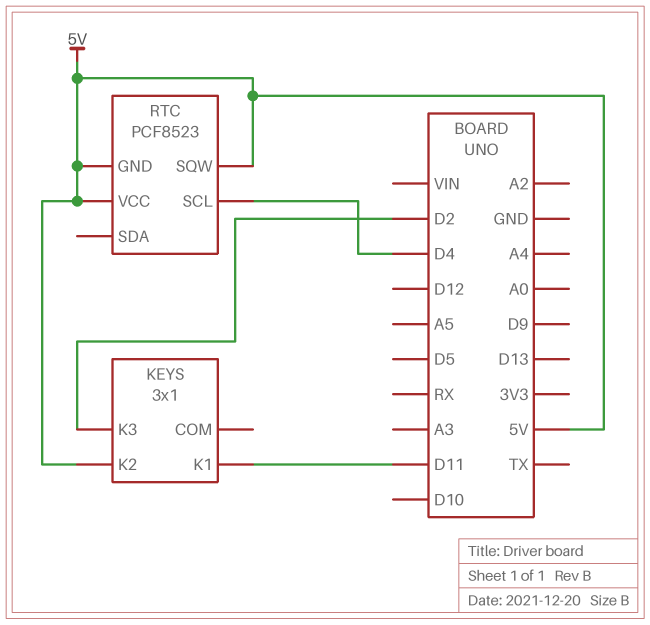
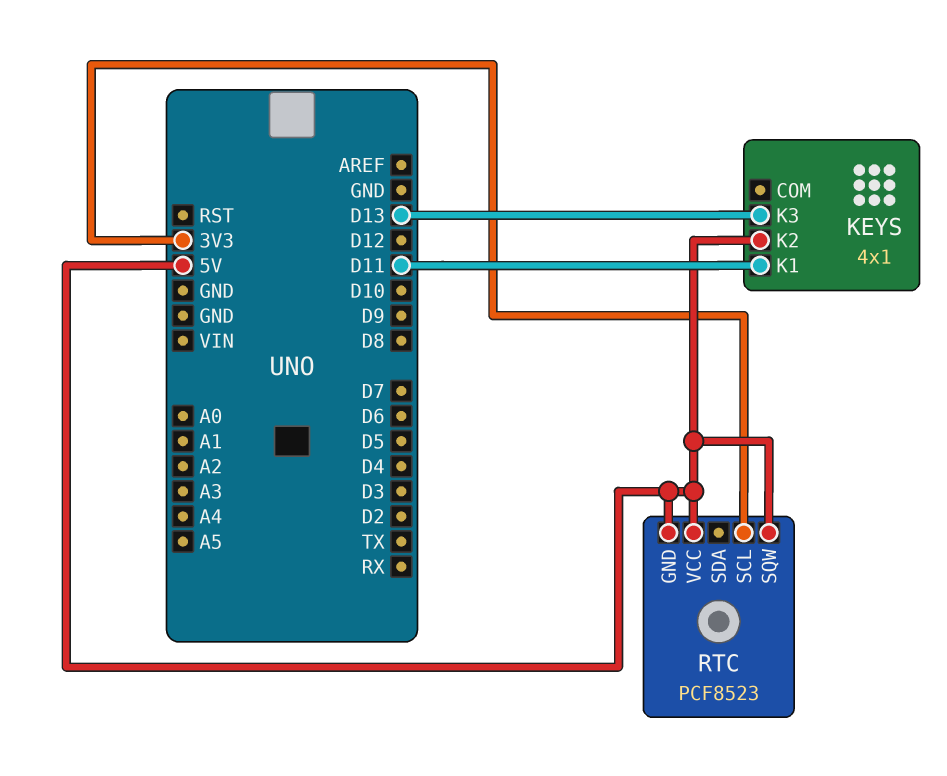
KEYS: 3x1 -> 4x1
KEYS pin K3: D2 -> D13
RTC pin SCL: D4 -> 3V3

